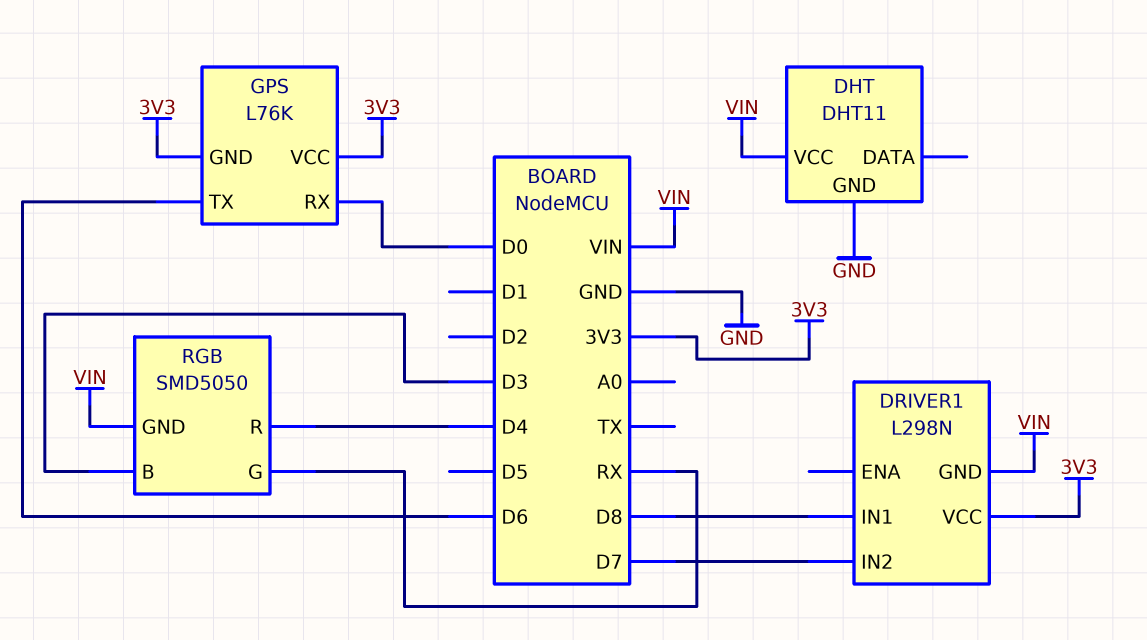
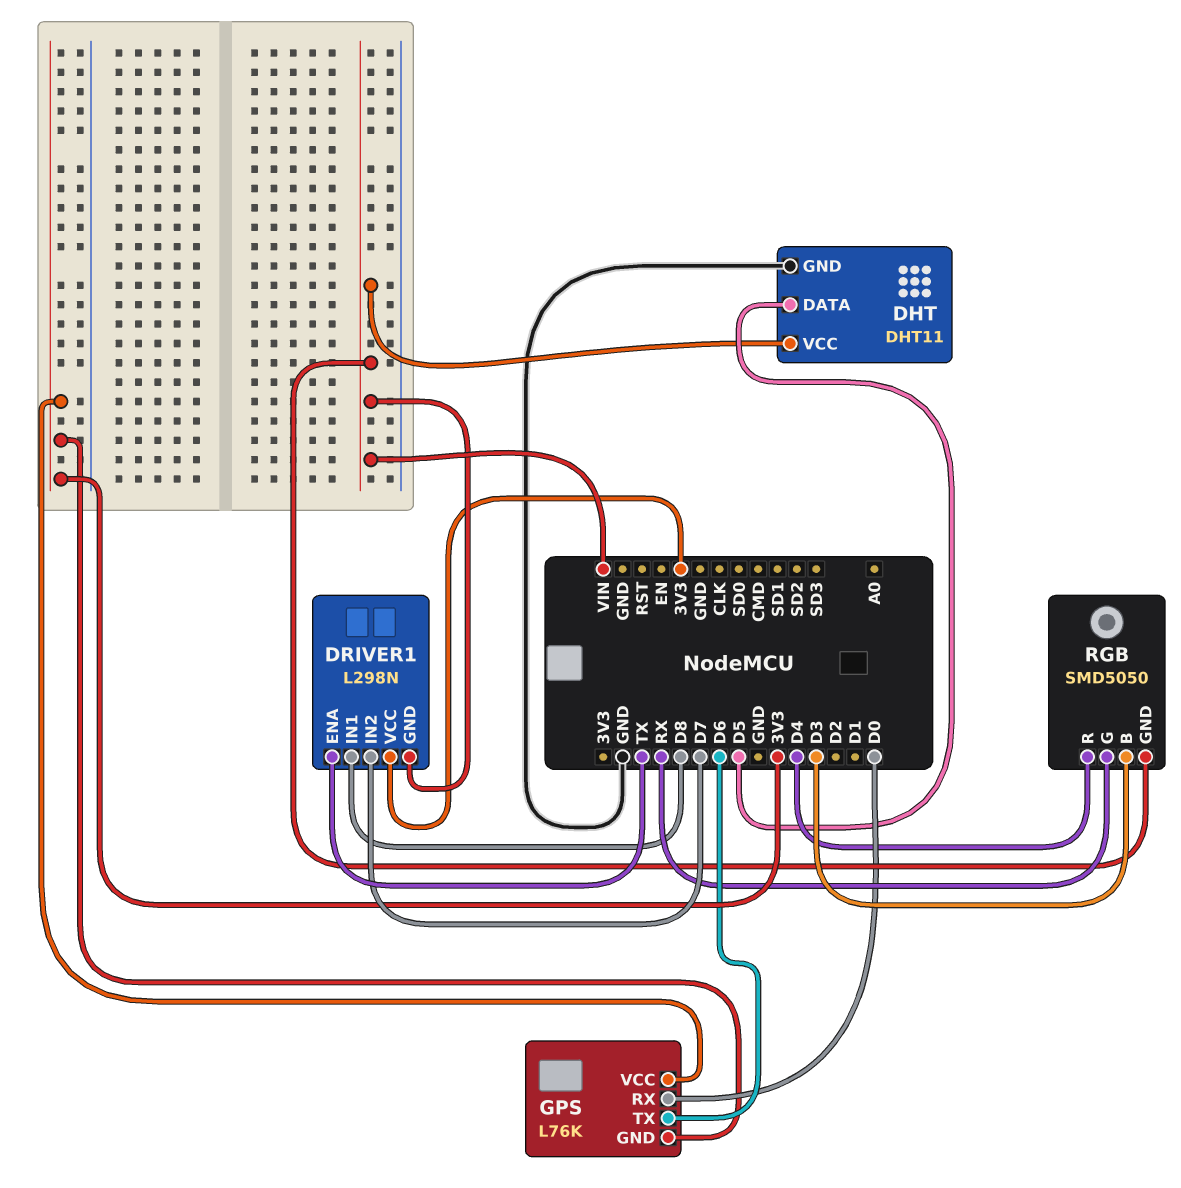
DHT pin DATA: none -> D5
DRIVER1 pin ENA: none -> TX

